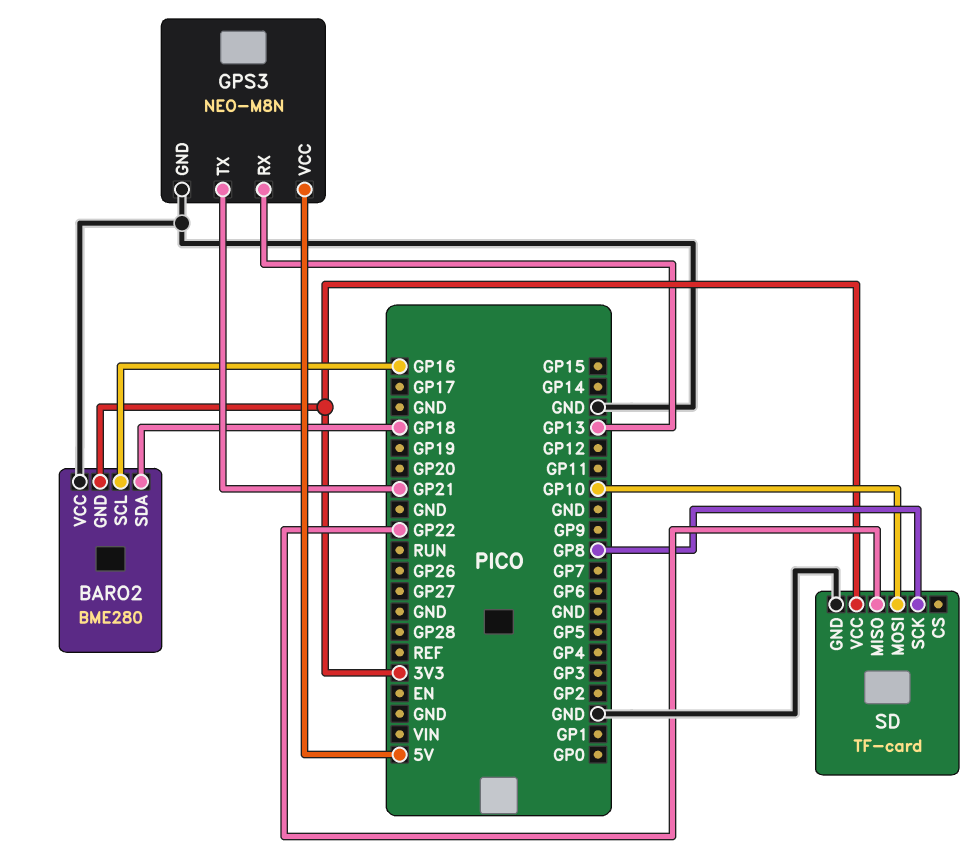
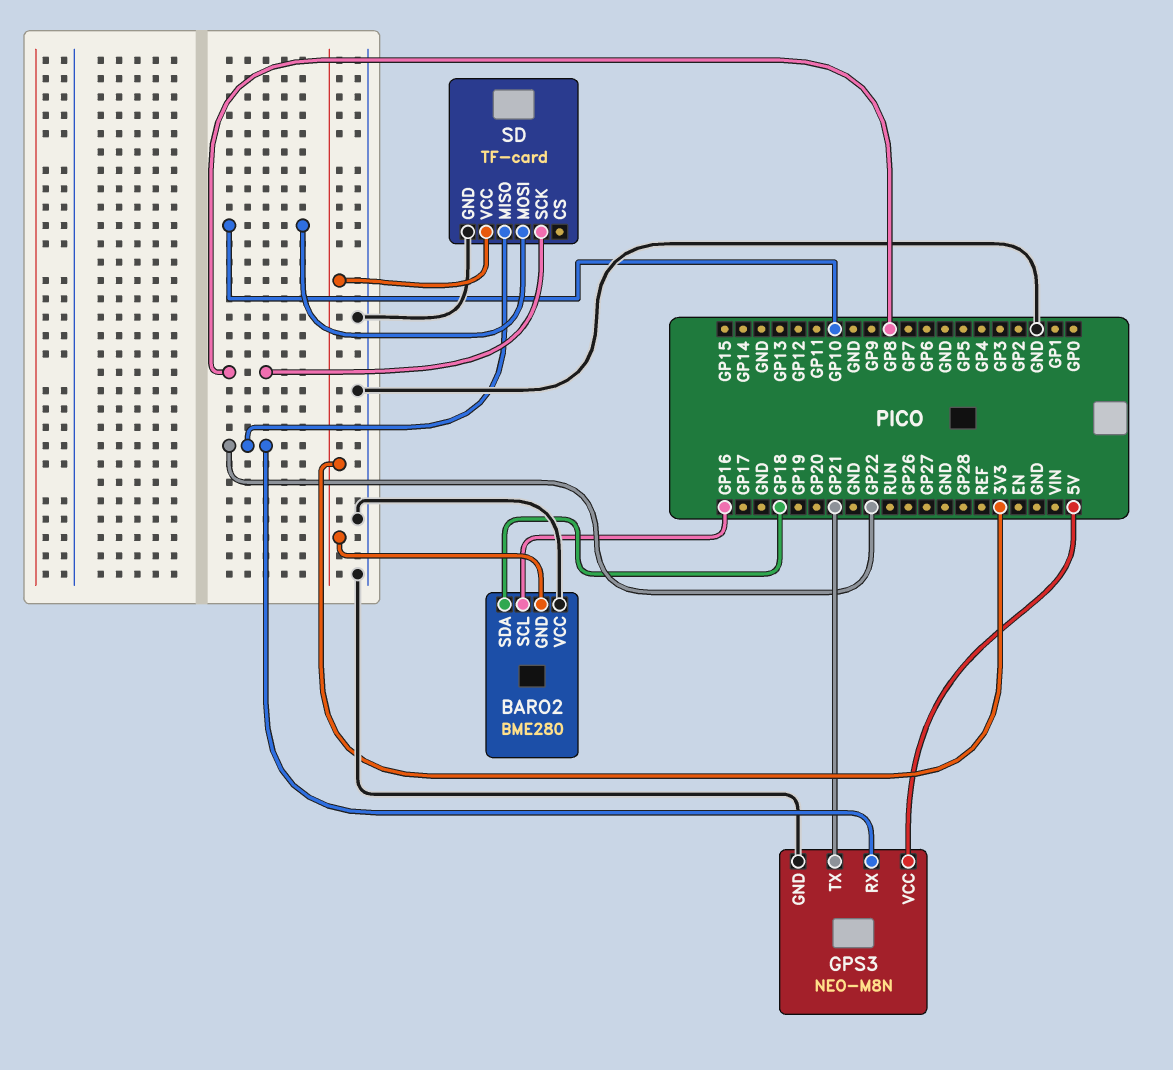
GPS3 pin RX: GP13 -> GP22

